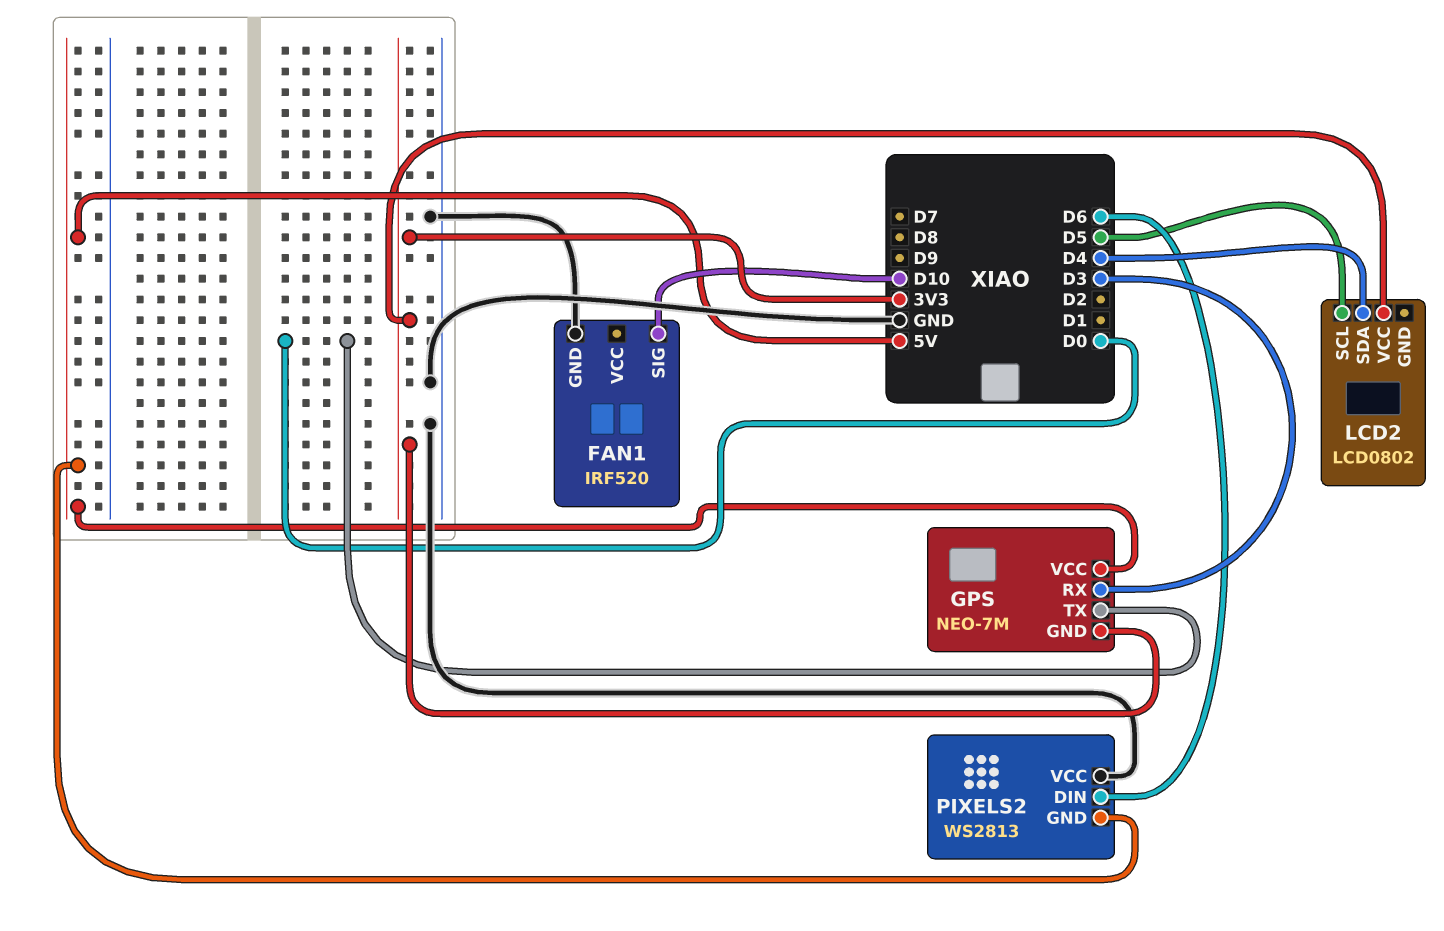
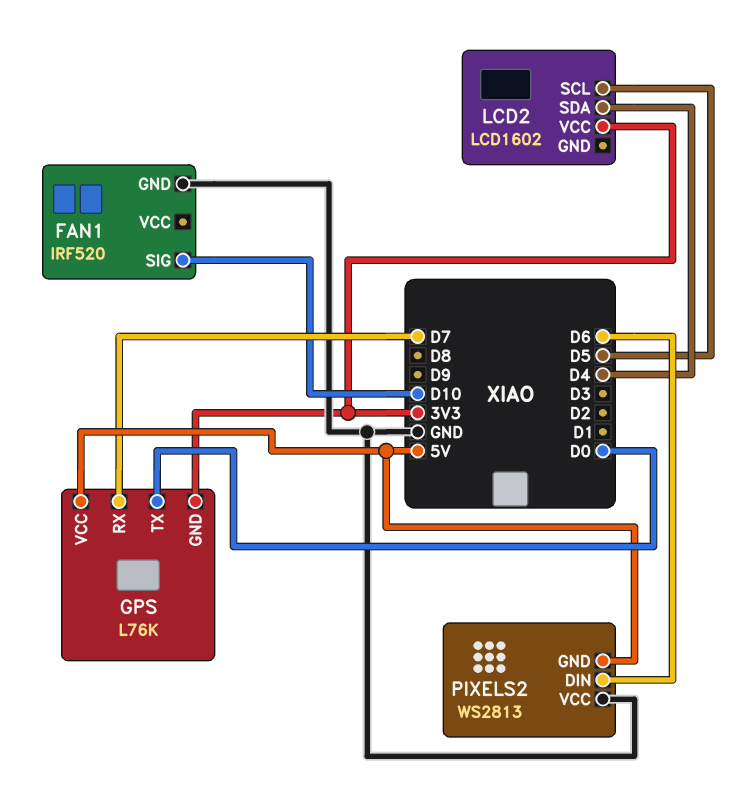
GPS: NEO-7M -> L76K
GPS pin RX: D3 -> D7
LCD2: LCD0802 -> LCD1602

